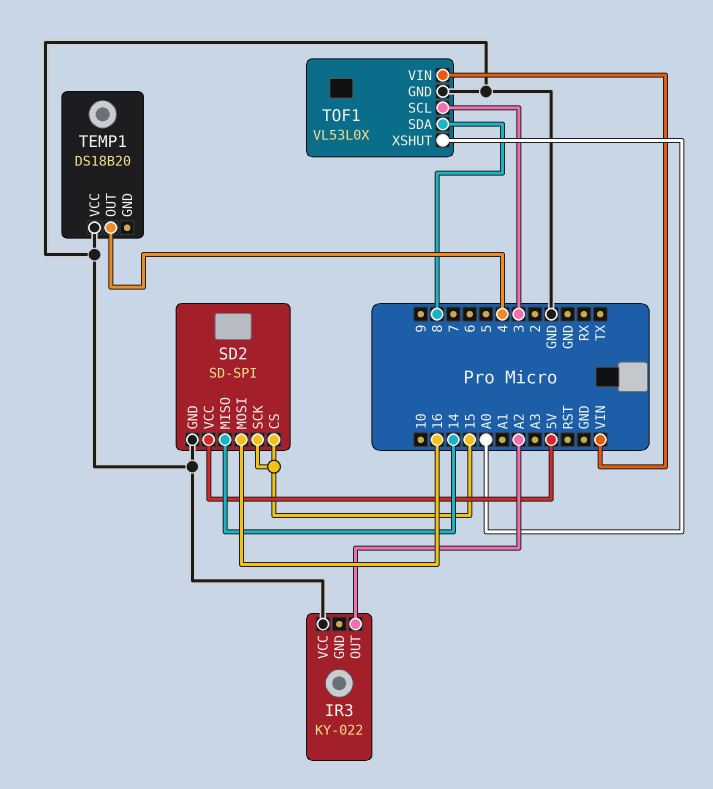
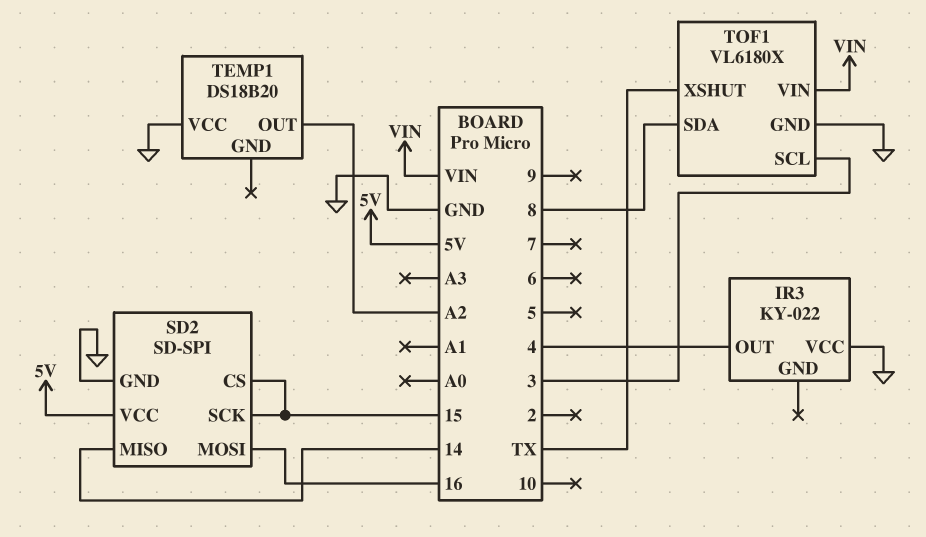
IR3 pin OUT: A2 -> 4
TEMP1 pin OUT: 4 -> A2
TOF1: VL53L0X -> VL6180X
TOF1 pin XSHUT: A0 -> TX

